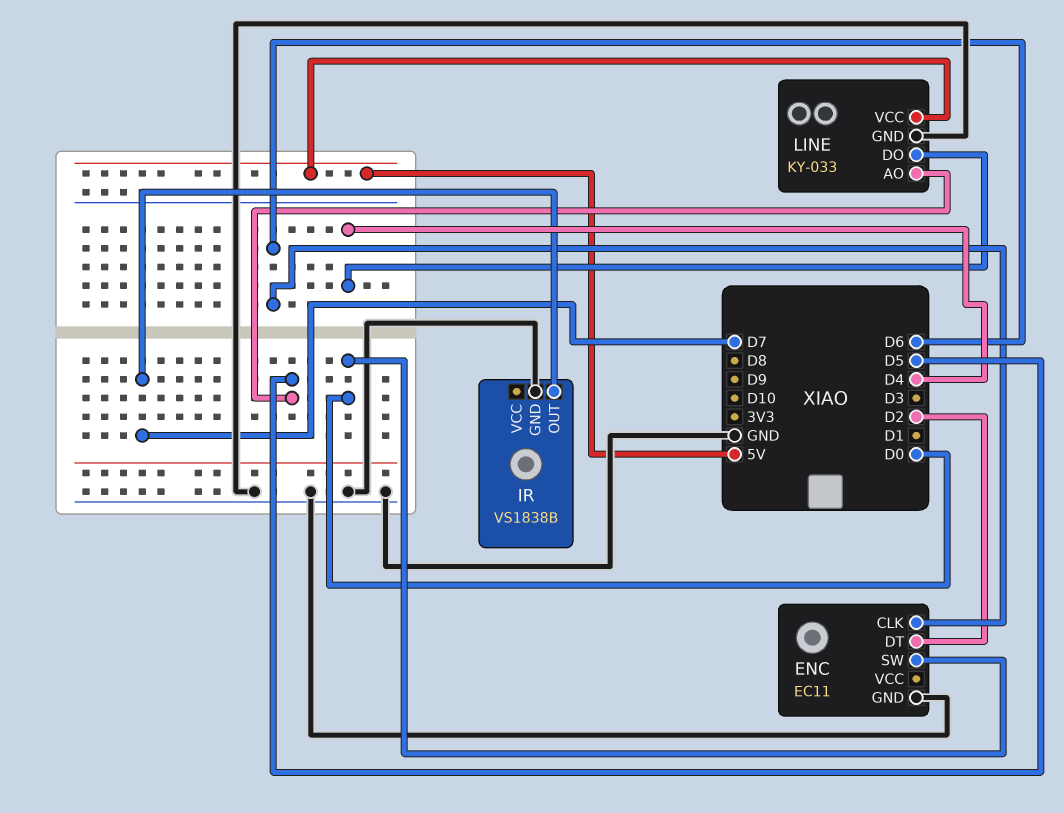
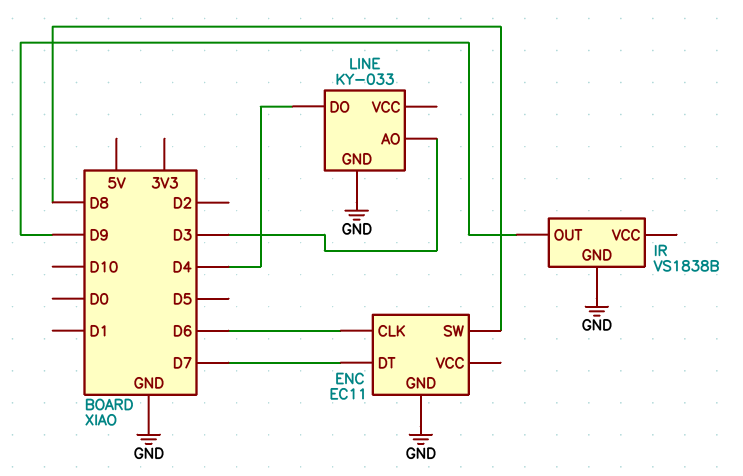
ENC pin DT: D2 -> D7
ENC pin SW: D0 -> D8
IR pin OUT: D7 -> D9
LINE pin AO: D5 -> D3
LINE pin VCC: 5V -> none

